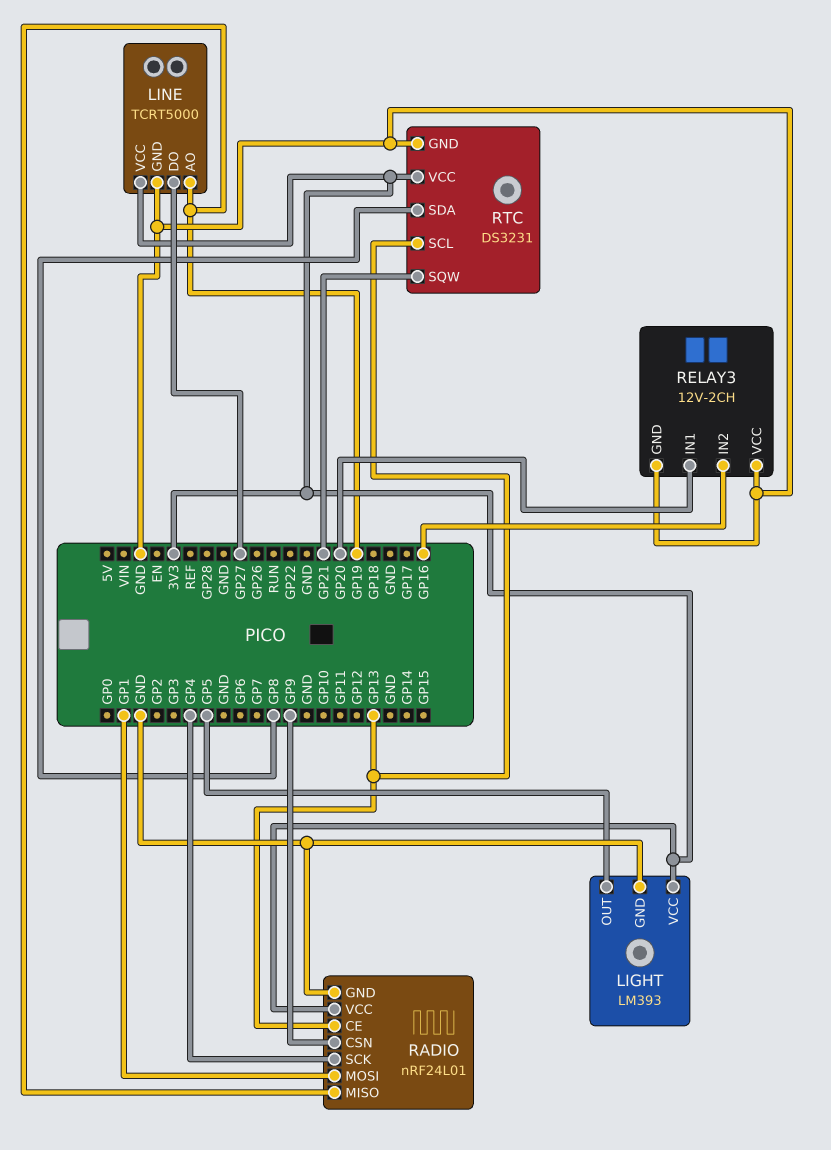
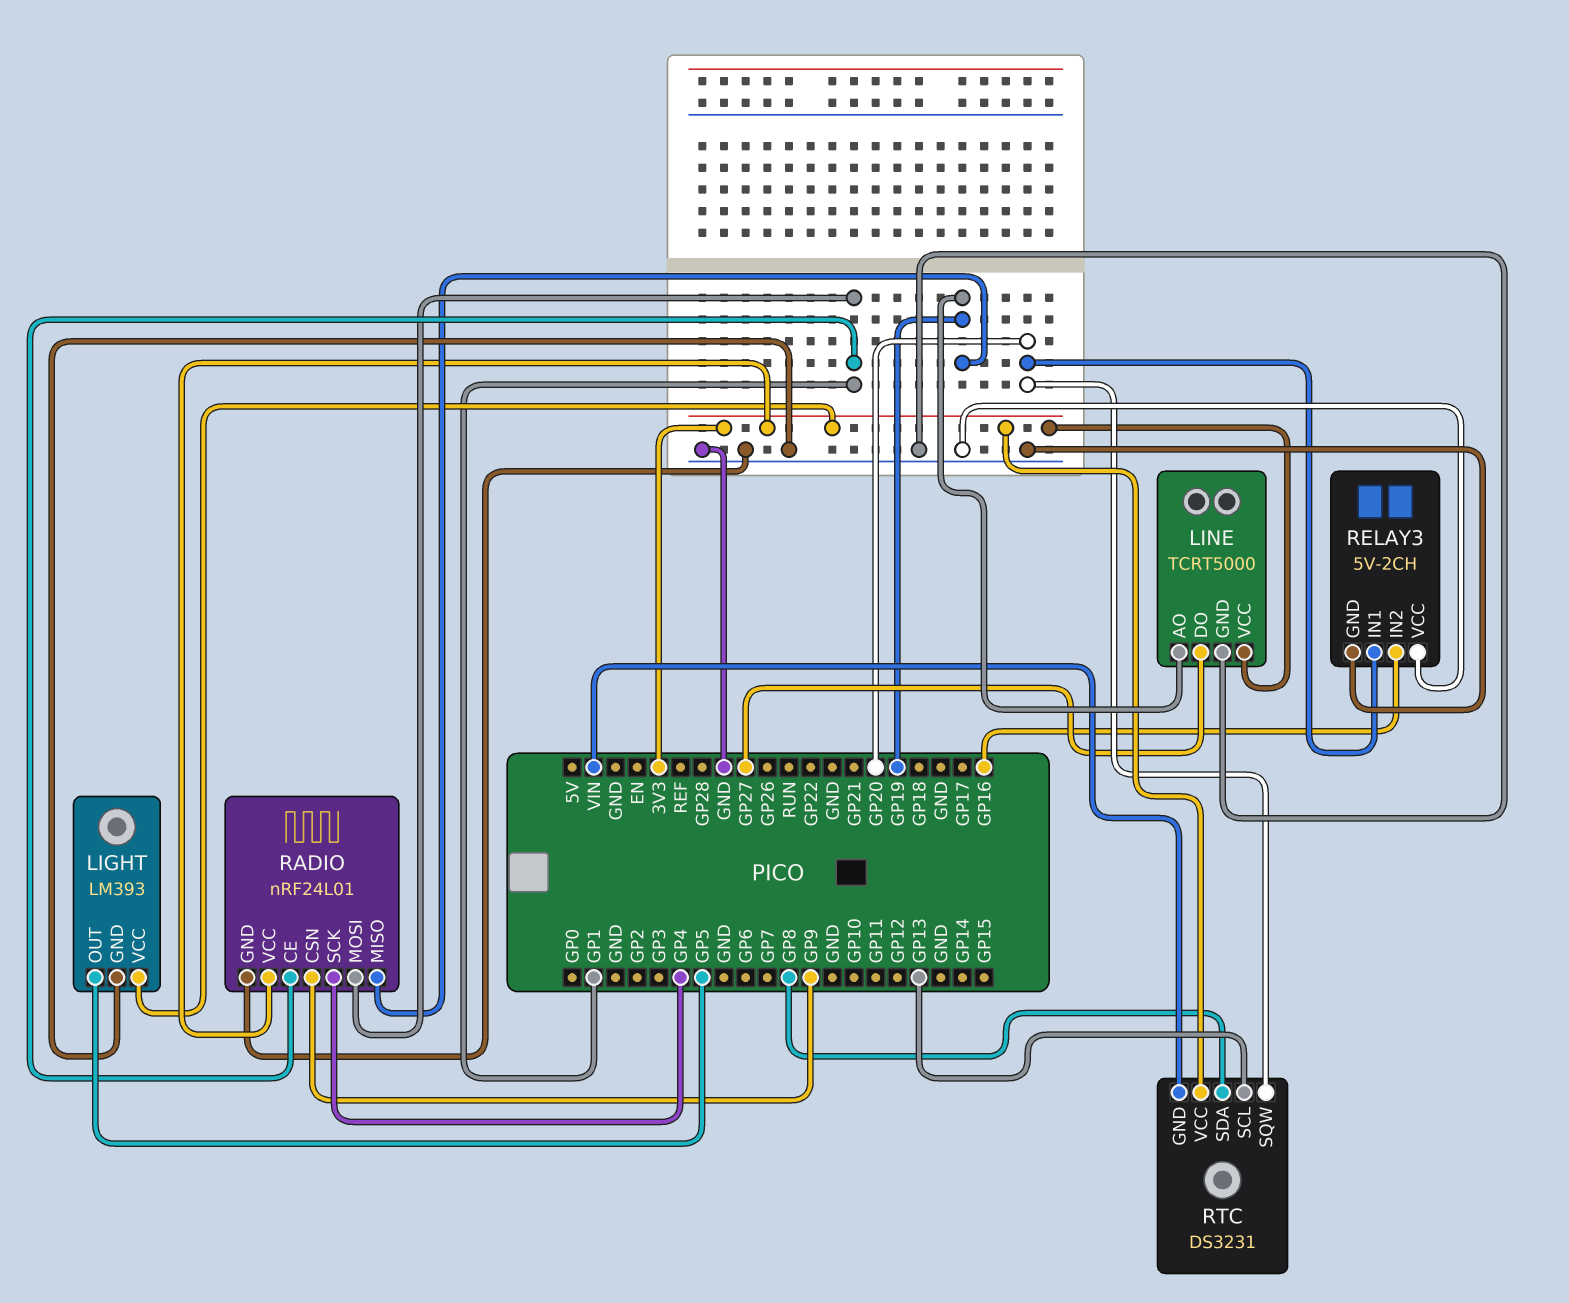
RADIO pin CE: GP13 -> GP1
RELAY3: 12V-2CH -> 5V-2CH
RTC pin GND: GND -> VIN
RTC pin SQW: GP21 -> GP20

